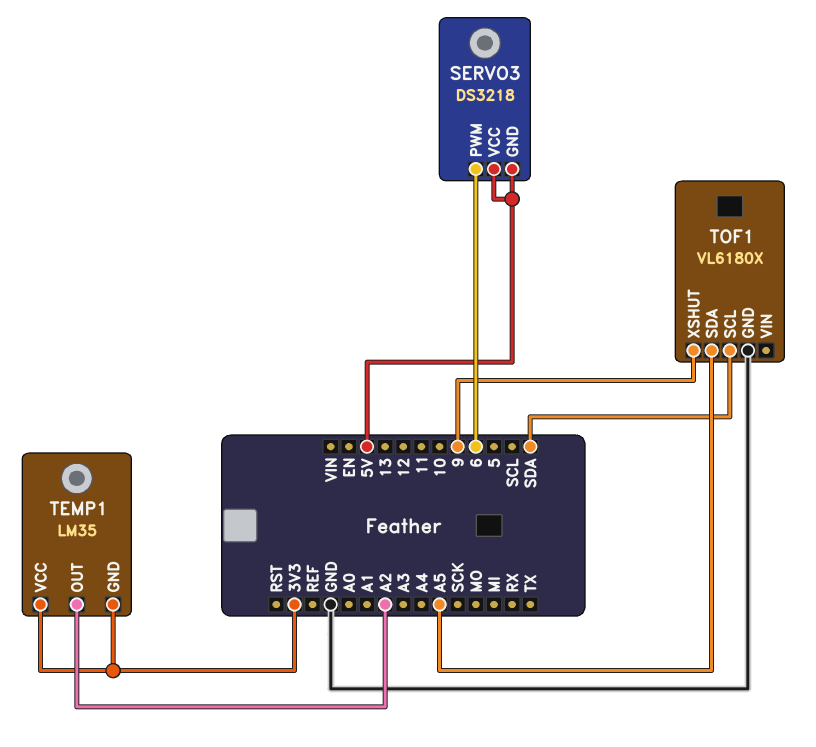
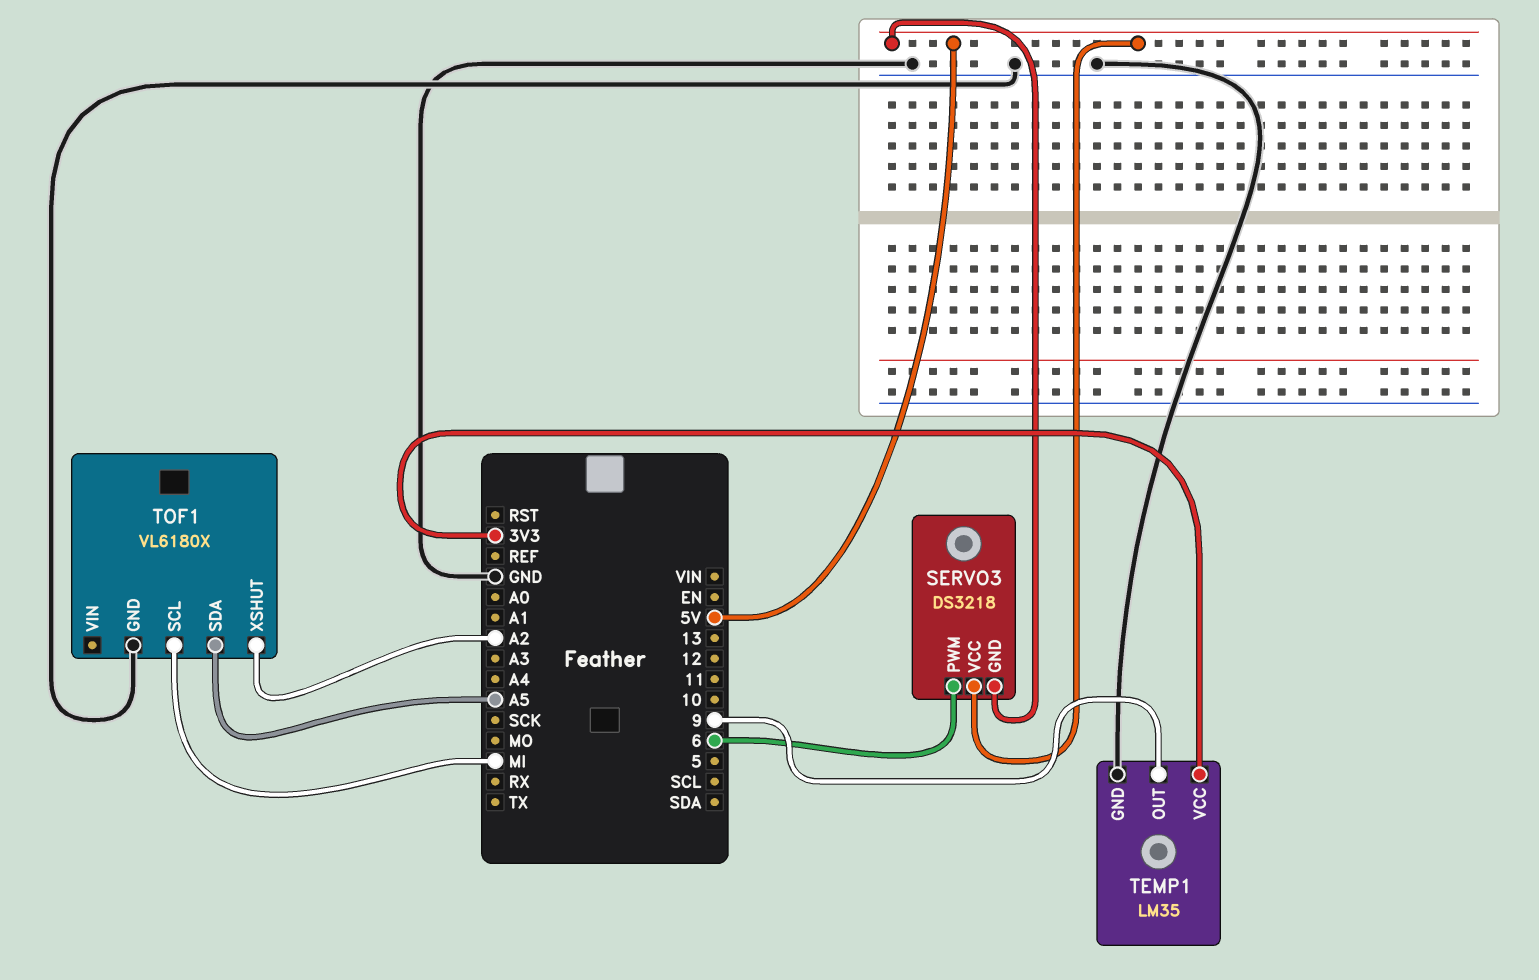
TEMP1 pin GND: 3V3 -> GND
TEMP1 pin OUT: A2 -> 9
TOF1 pin SCL: SDA -> MI
TOF1 pin XSHUT: 9 -> A2

